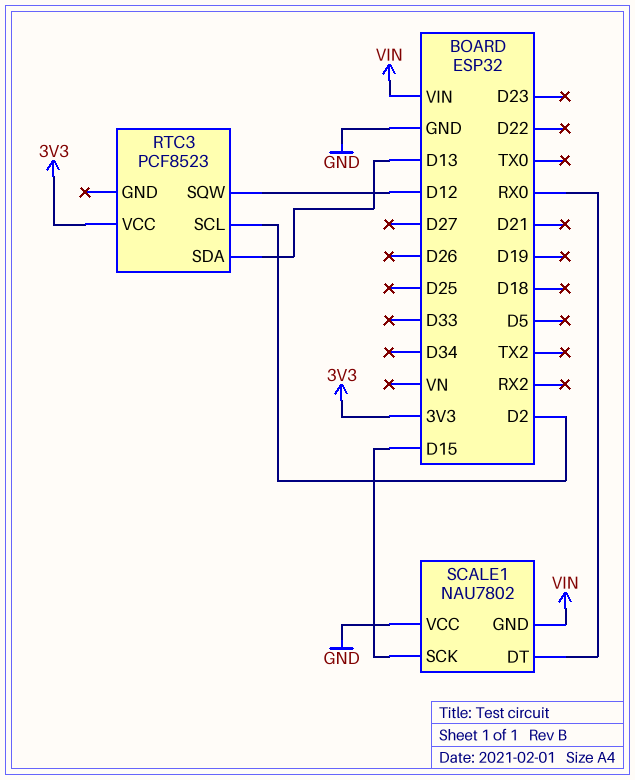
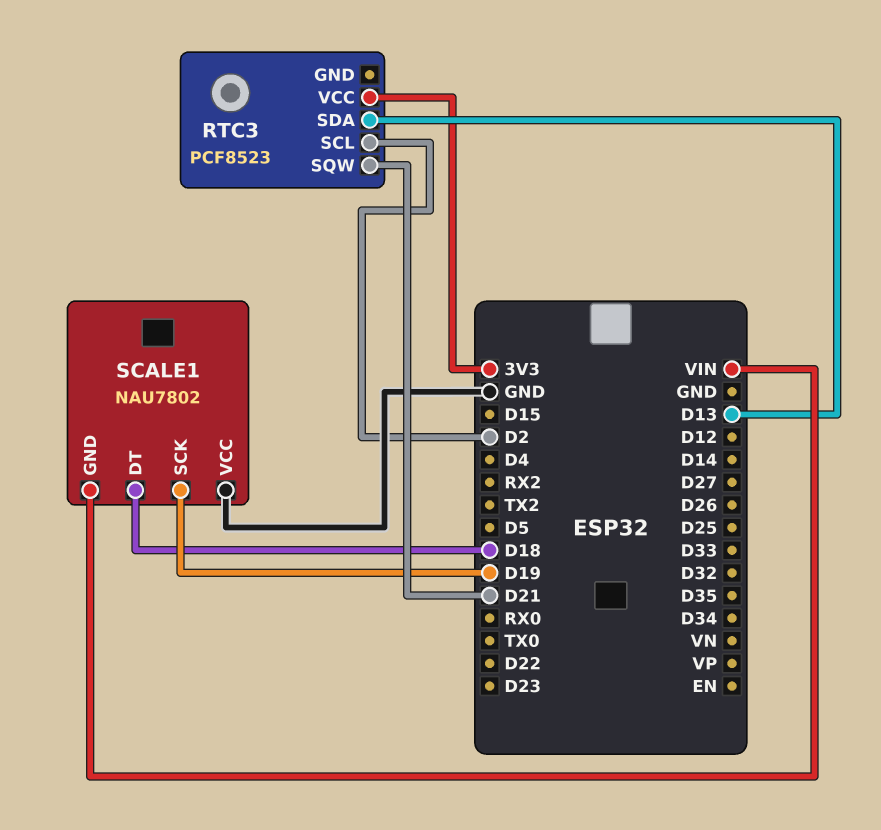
RTC3 pin SQW: D12 -> D21
SCALE1 pin DT: RX0 -> D18
SCALE1 pin SCK: D15 -> D19

